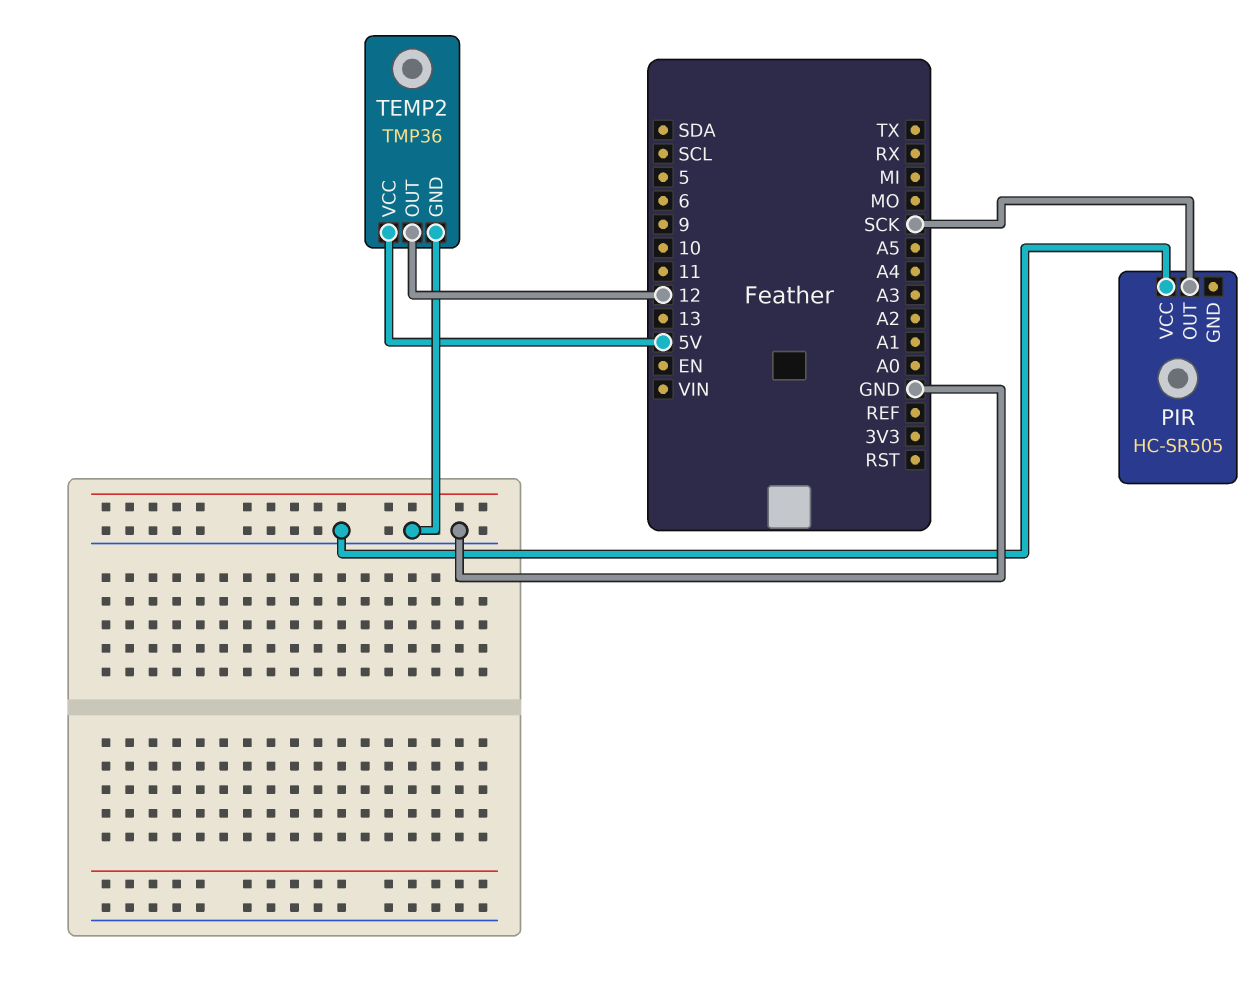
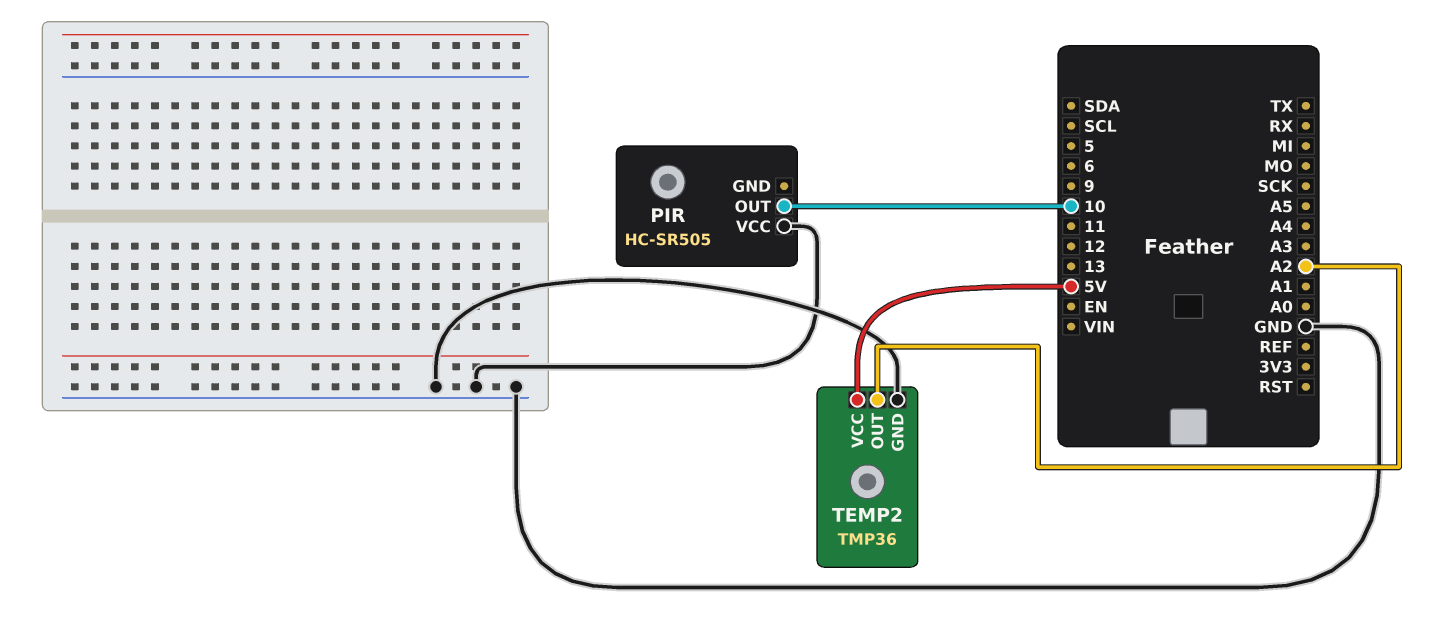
PIR pin OUT: SCK -> 10
TEMP2 pin OUT: 12 -> A2

